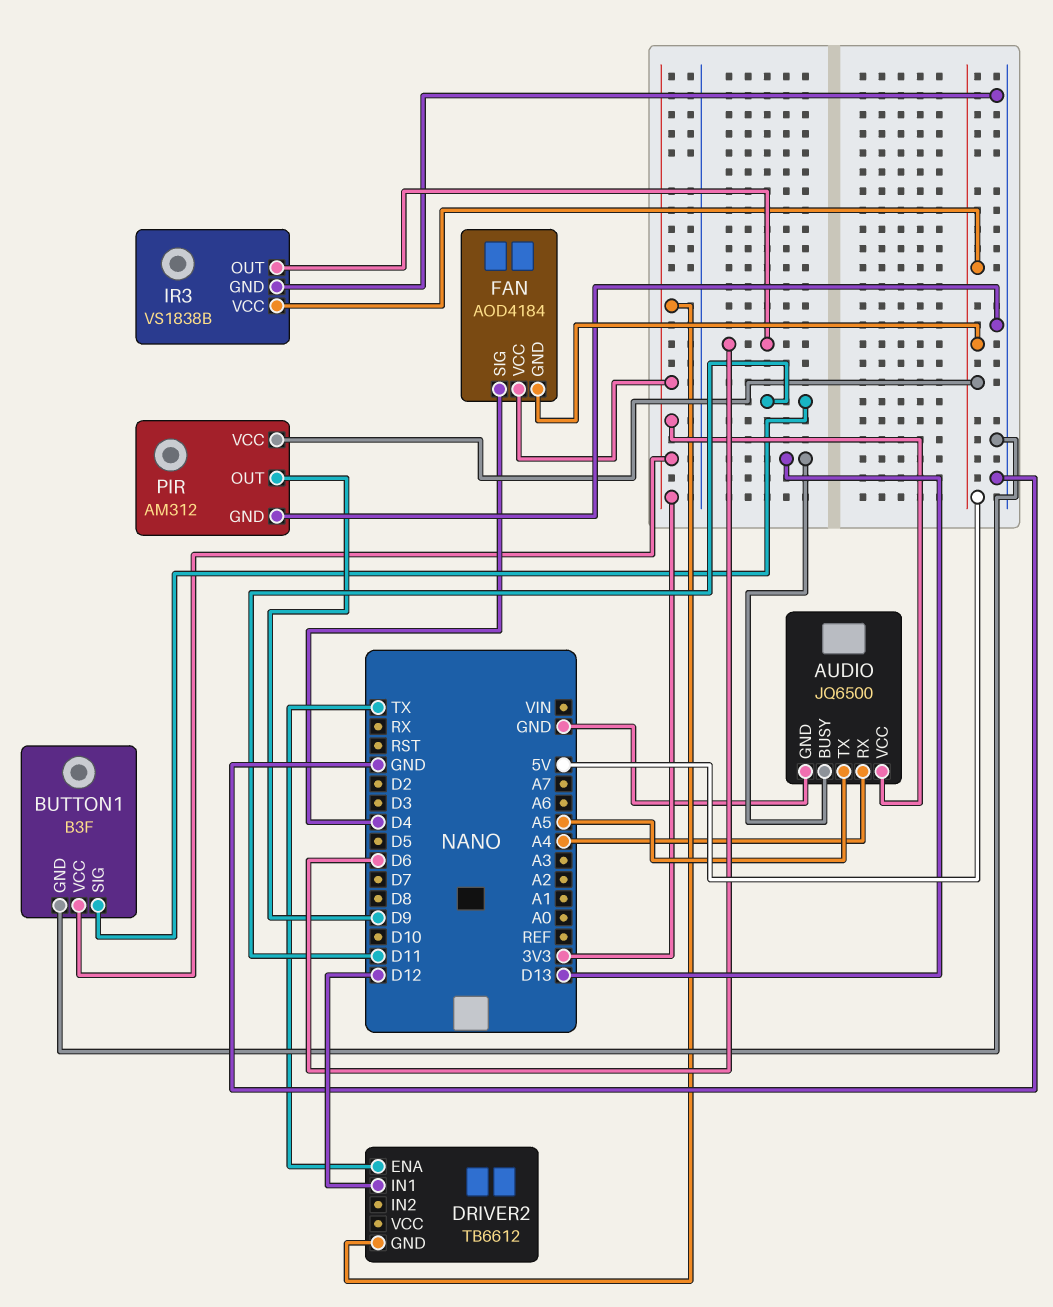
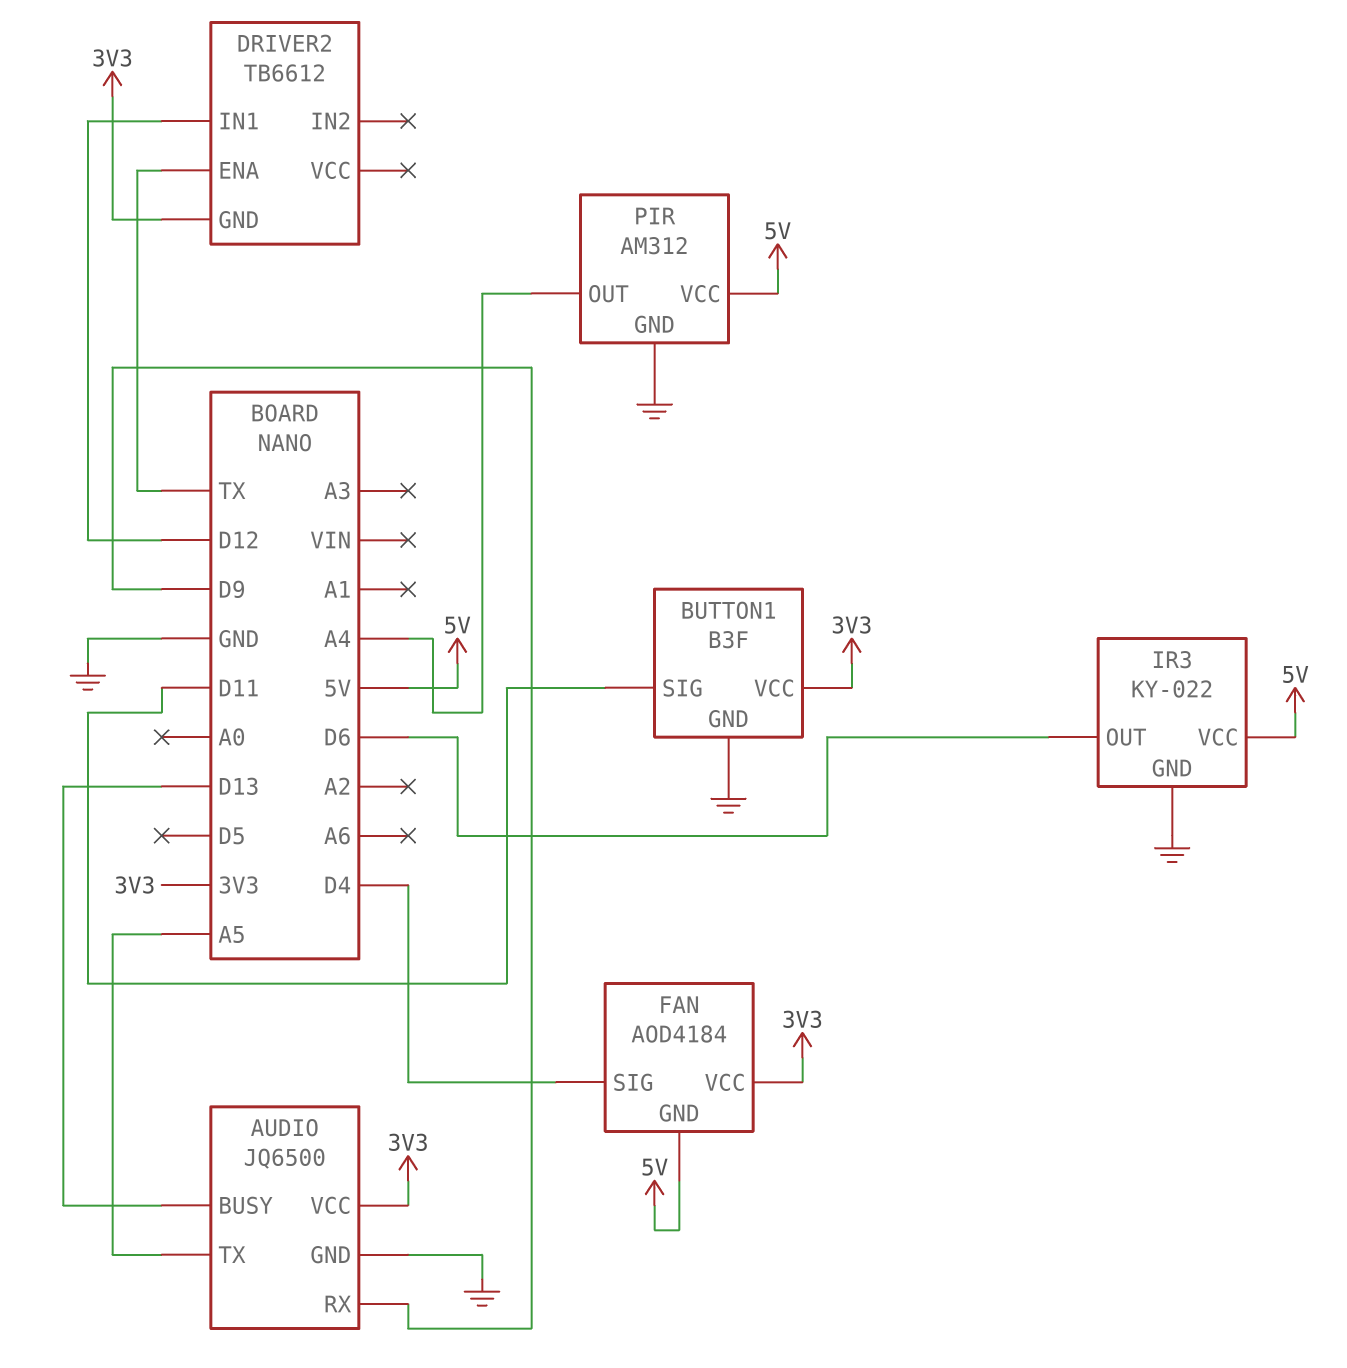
AUDIO pin RX: A4 -> D9
IR3: VS1838B -> KY-022
PIR pin OUT: D9 -> A4

